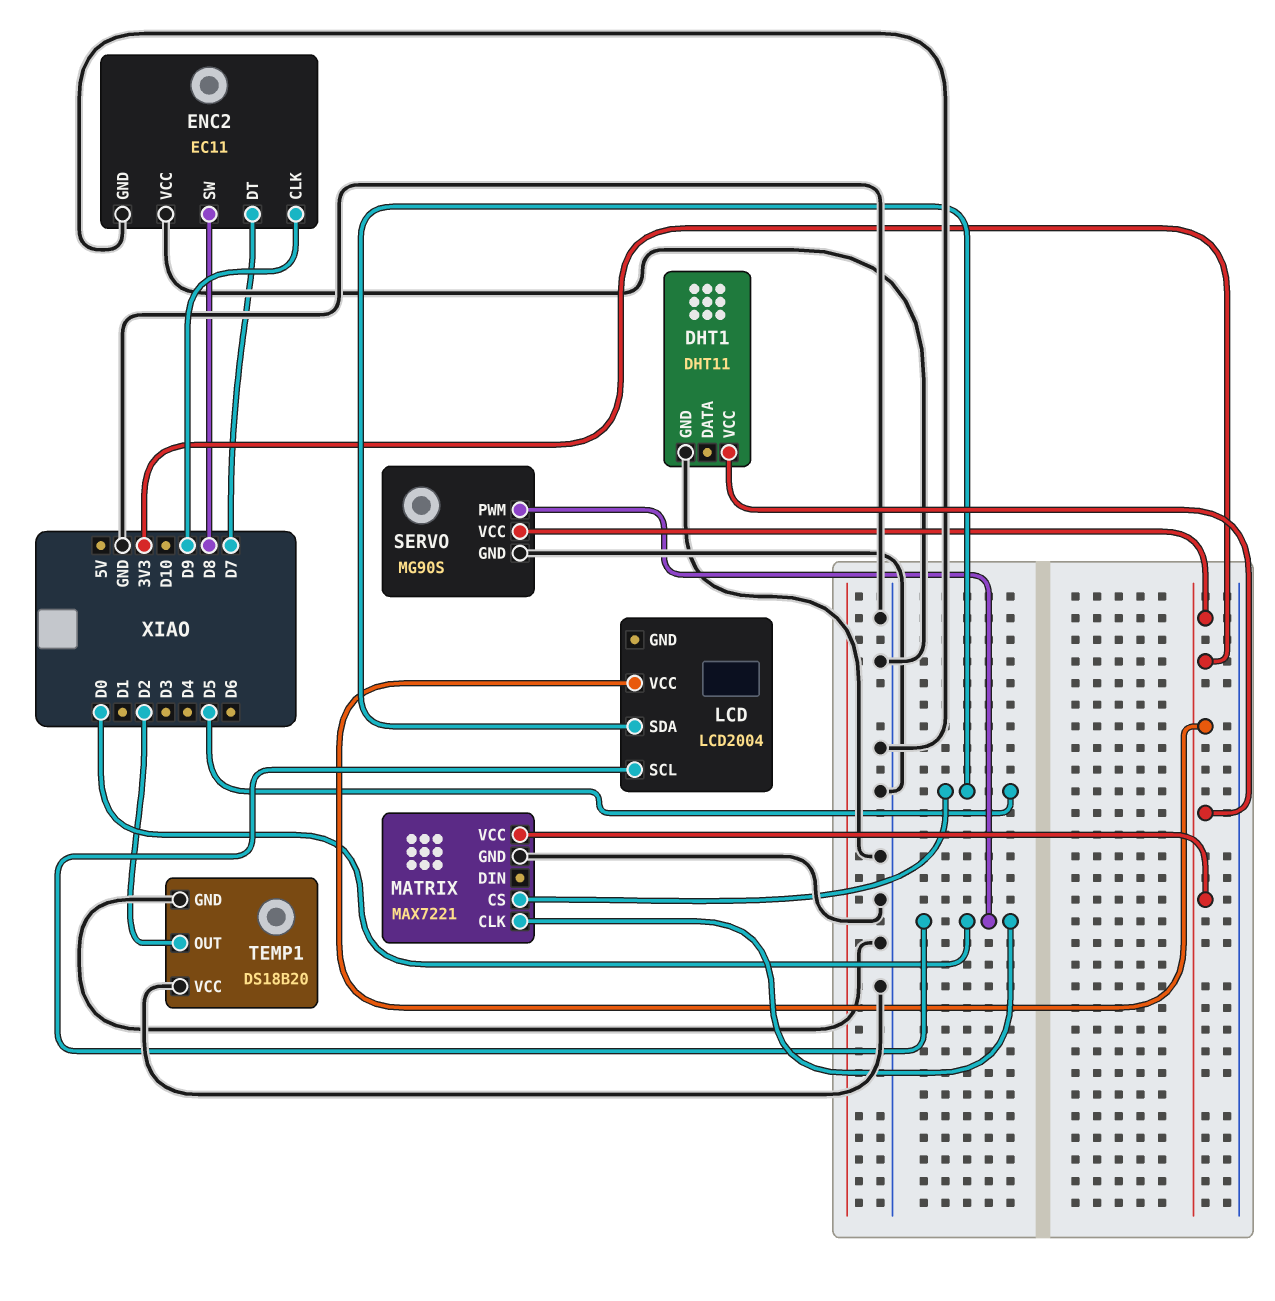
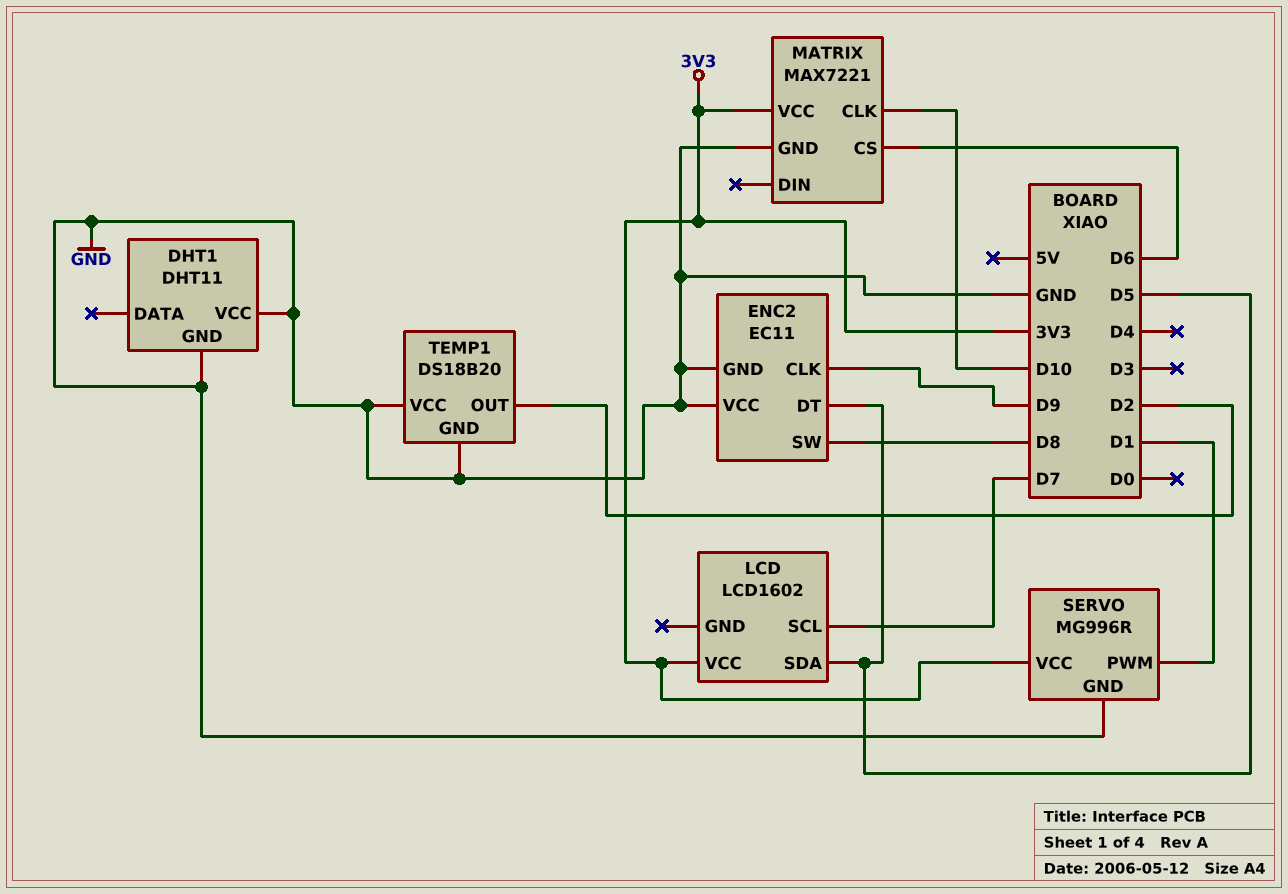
DHT1 pin VCC: 3V3 -> GND
ENC2 pin DT: D7 -> D5
LCD: LCD2004 -> LCD1602
LCD pin SCL: D0 -> D7
MATRIX pin CLK: D0 -> D10
MATRIX pin CS: D5 -> D6
SERVO: MG90S -> MG996R
SERVO pin PWM: D0 -> D1

